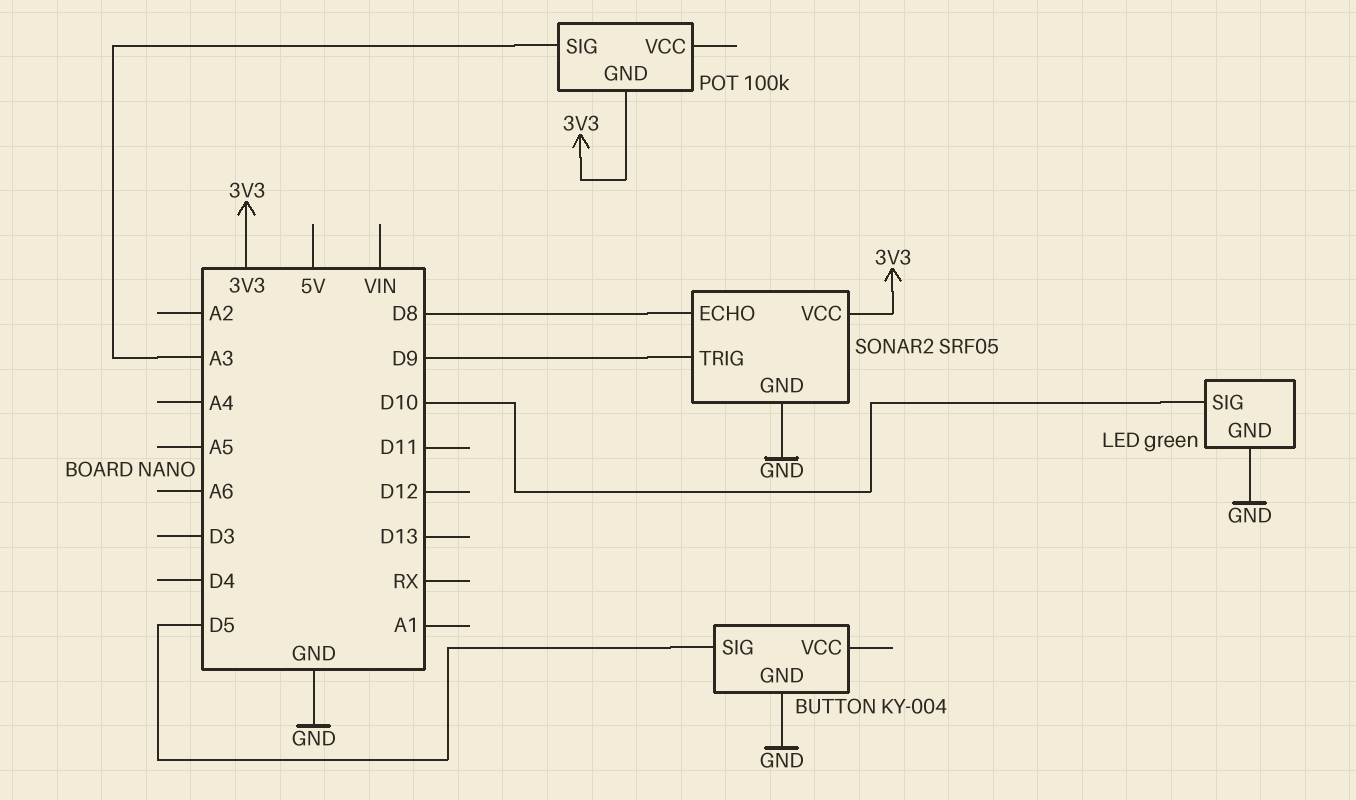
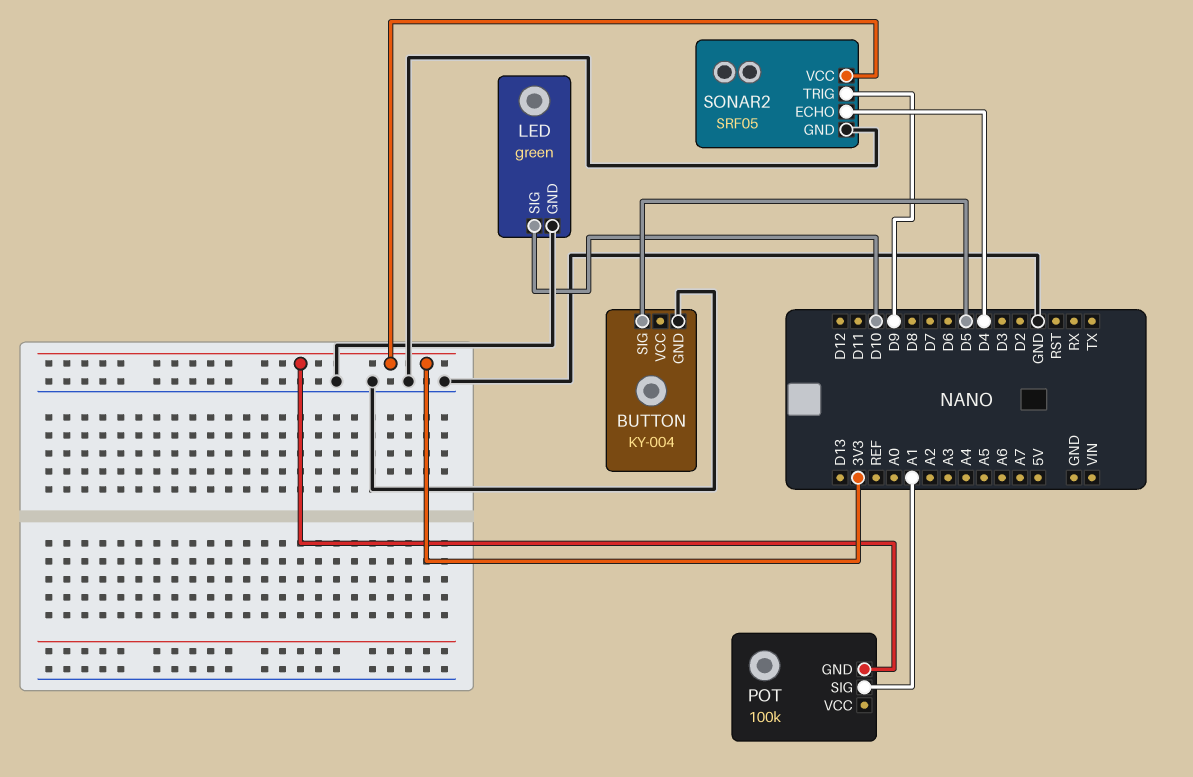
POT pin SIG: A3 -> A1
SONAR2 pin ECHO: D8 -> D4

